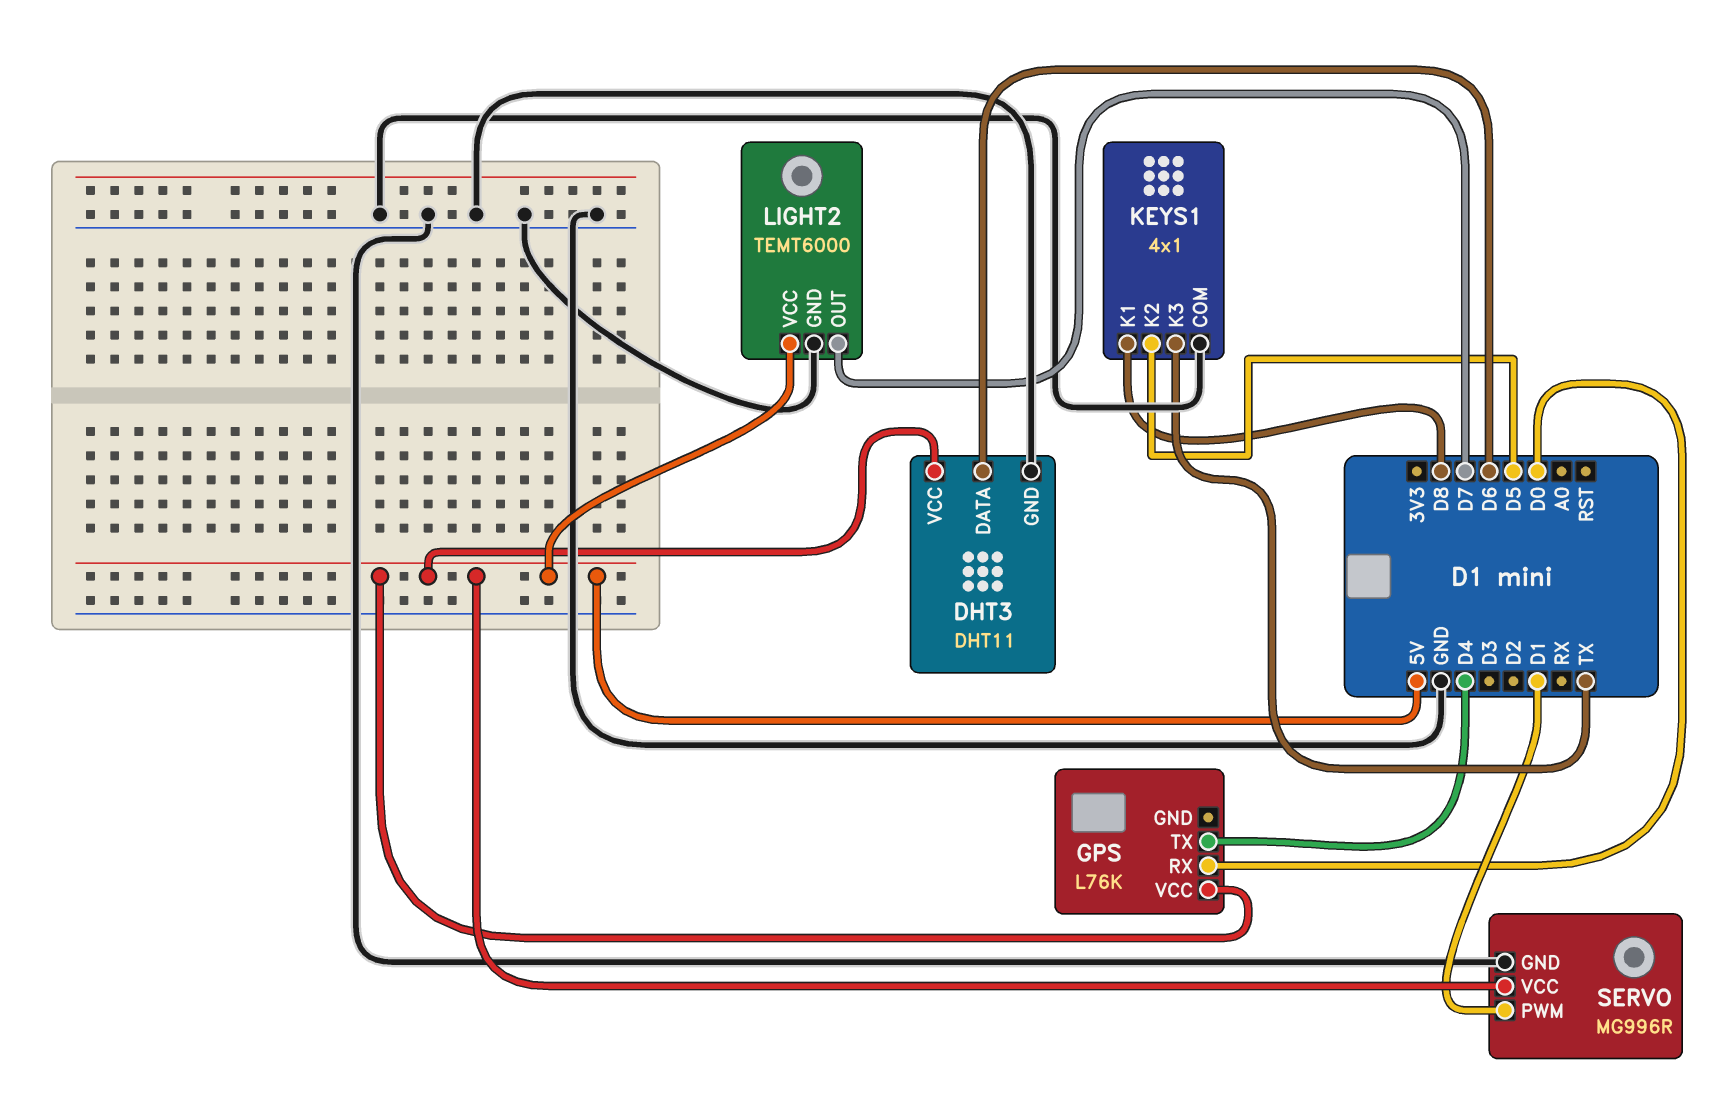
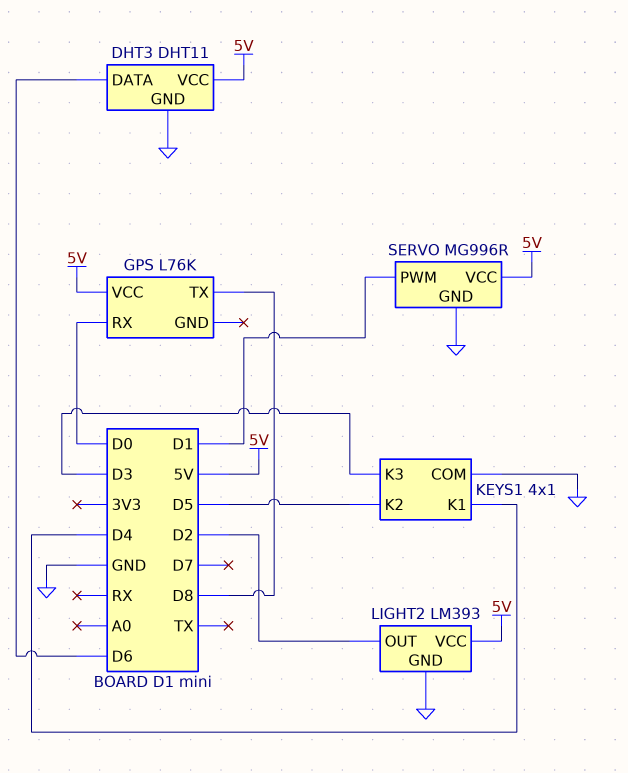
GPS pin TX: D4 -> D8
KEYS1 pin K1: D8 -> D4
KEYS1 pin K3: TX -> D3
LIGHT2: TEMT6000 -> LM393
LIGHT2 pin OUT: D7 -> D2

